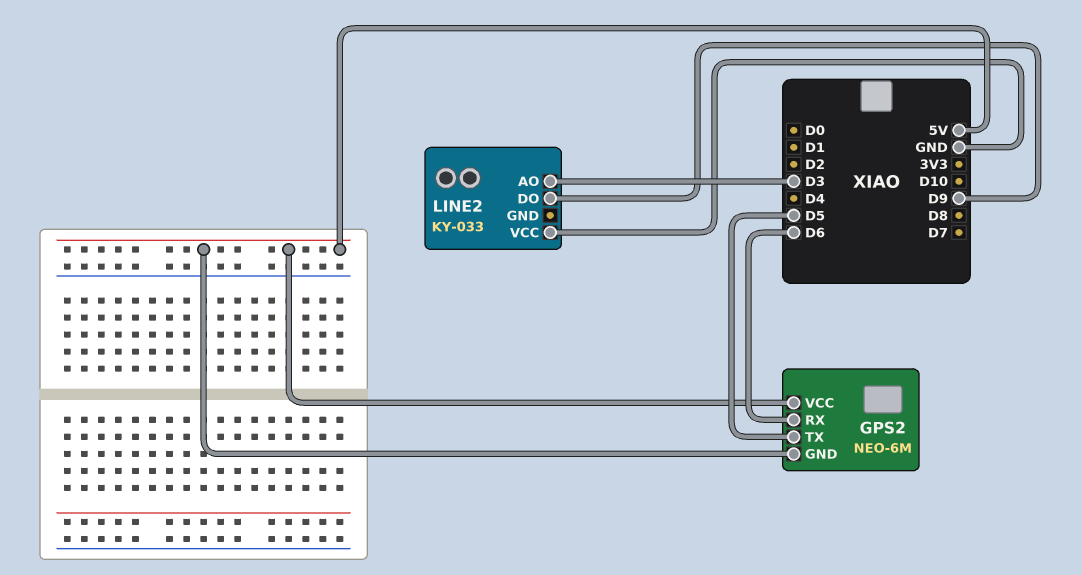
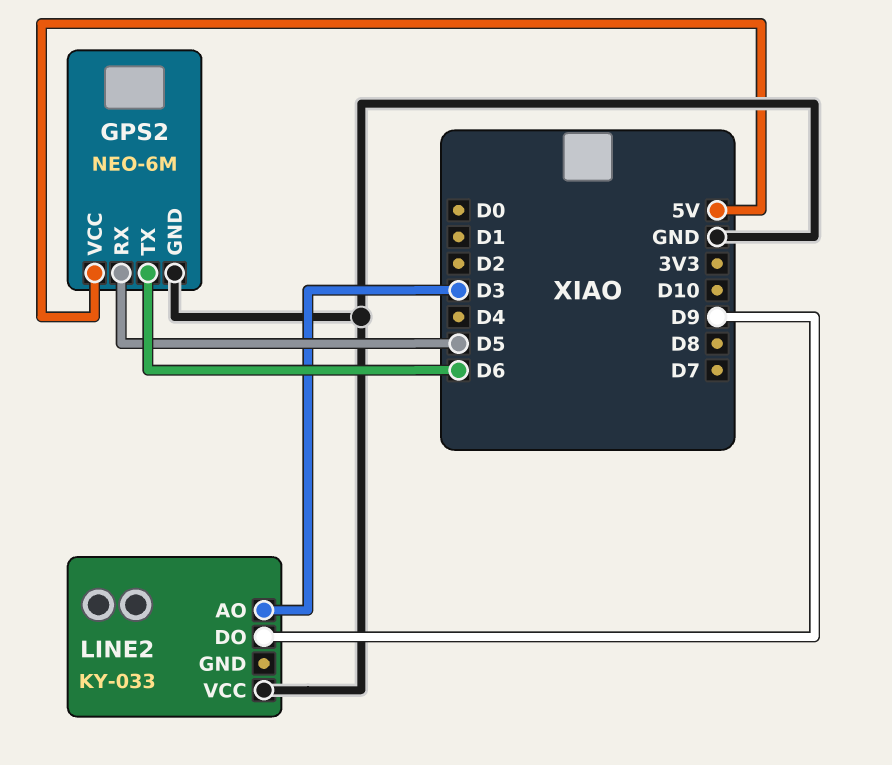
GPS2 pin GND: 5V -> GND
GPS2 pin RX: D6 -> D5
GPS2 pin TX: D5 -> D6

